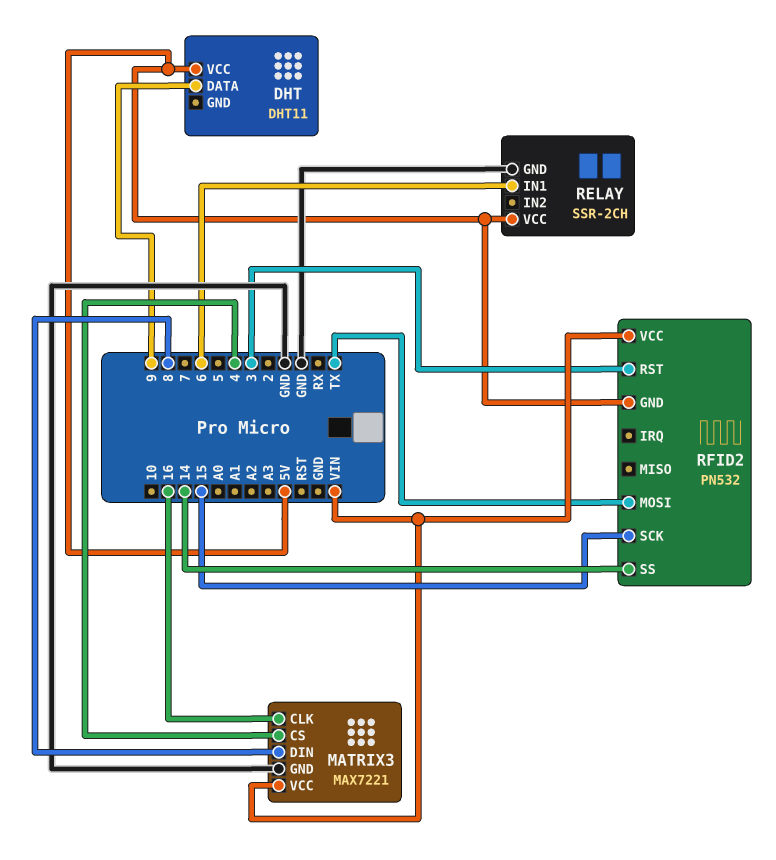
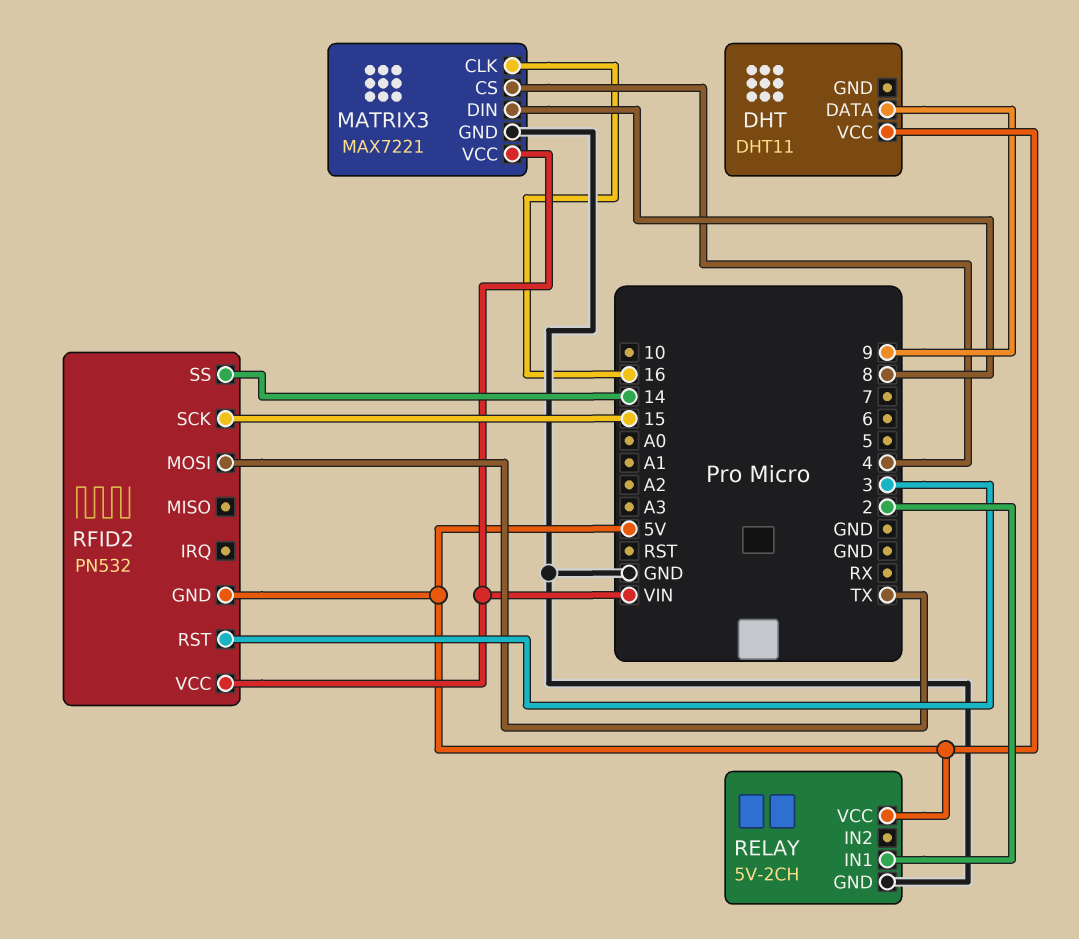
RELAY: SSR-2CH -> 5V-2CH
RELAY pin IN1: 6 -> 2

